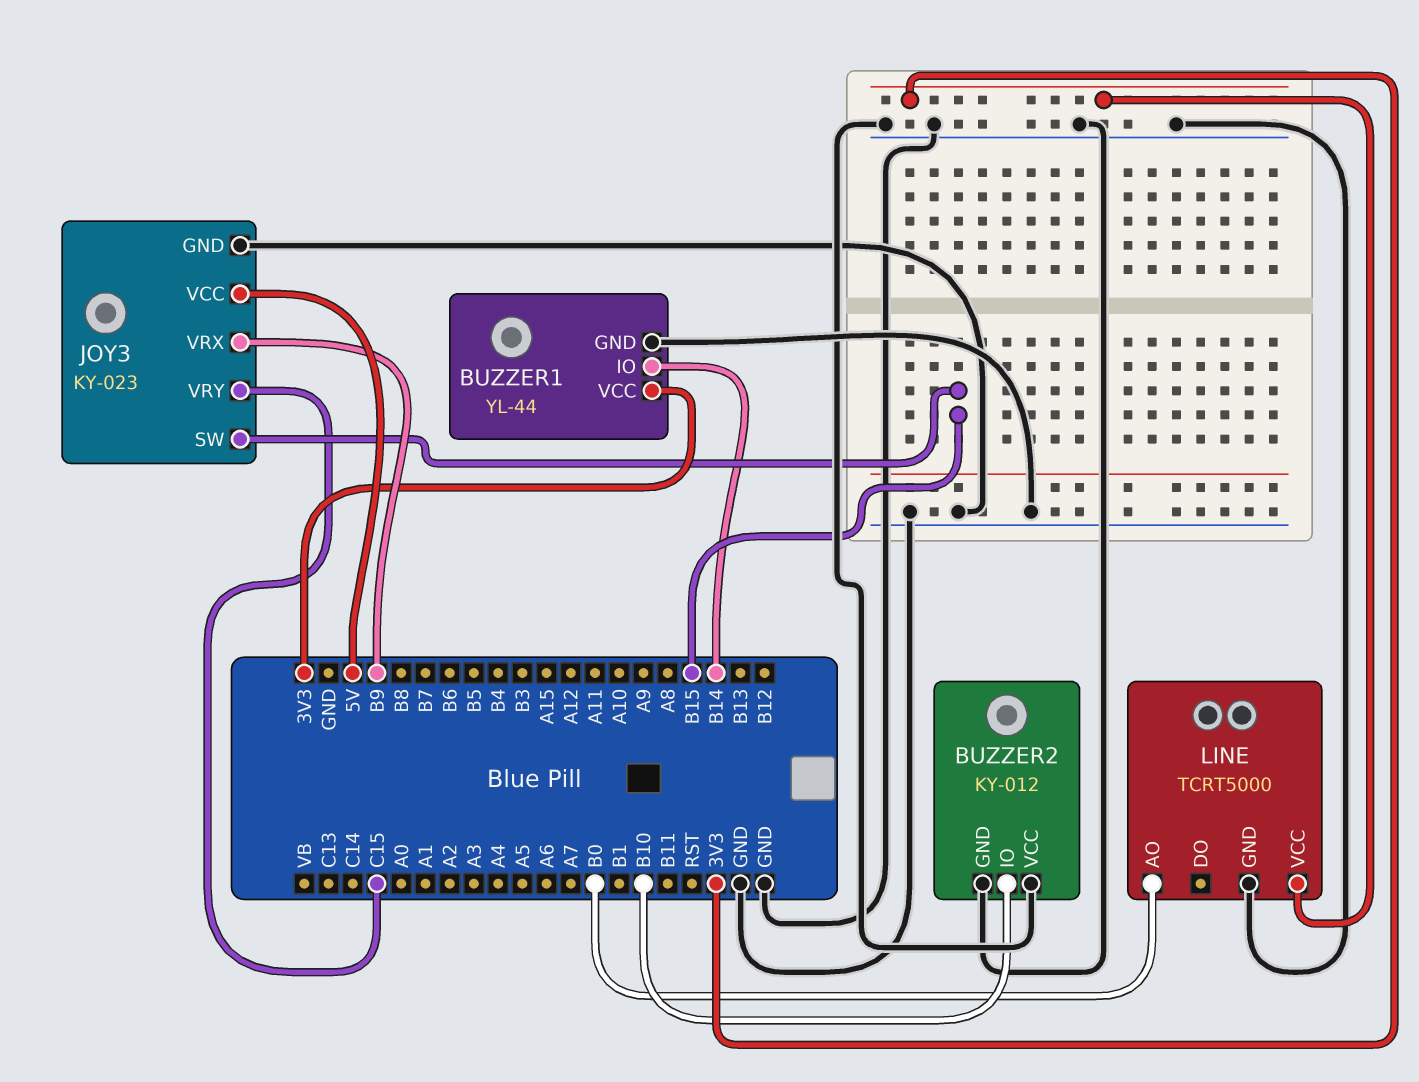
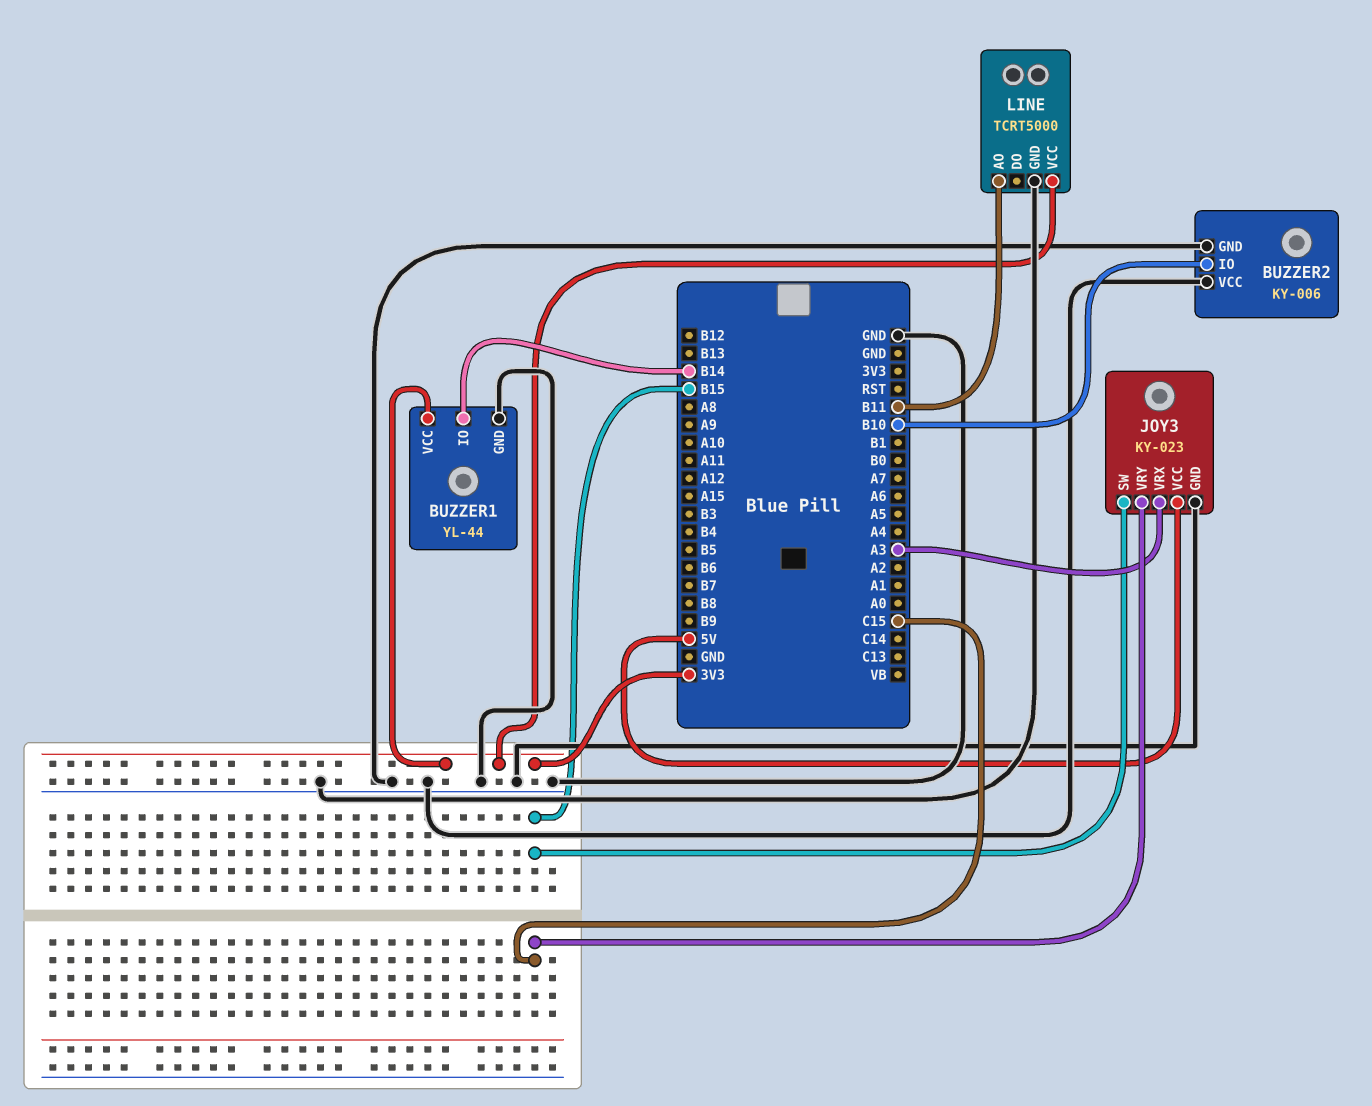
BUZZER2: KY-012 -> KY-006
JOY3 pin VRX: B9 -> A3
LINE pin AO: B0 -> B11

